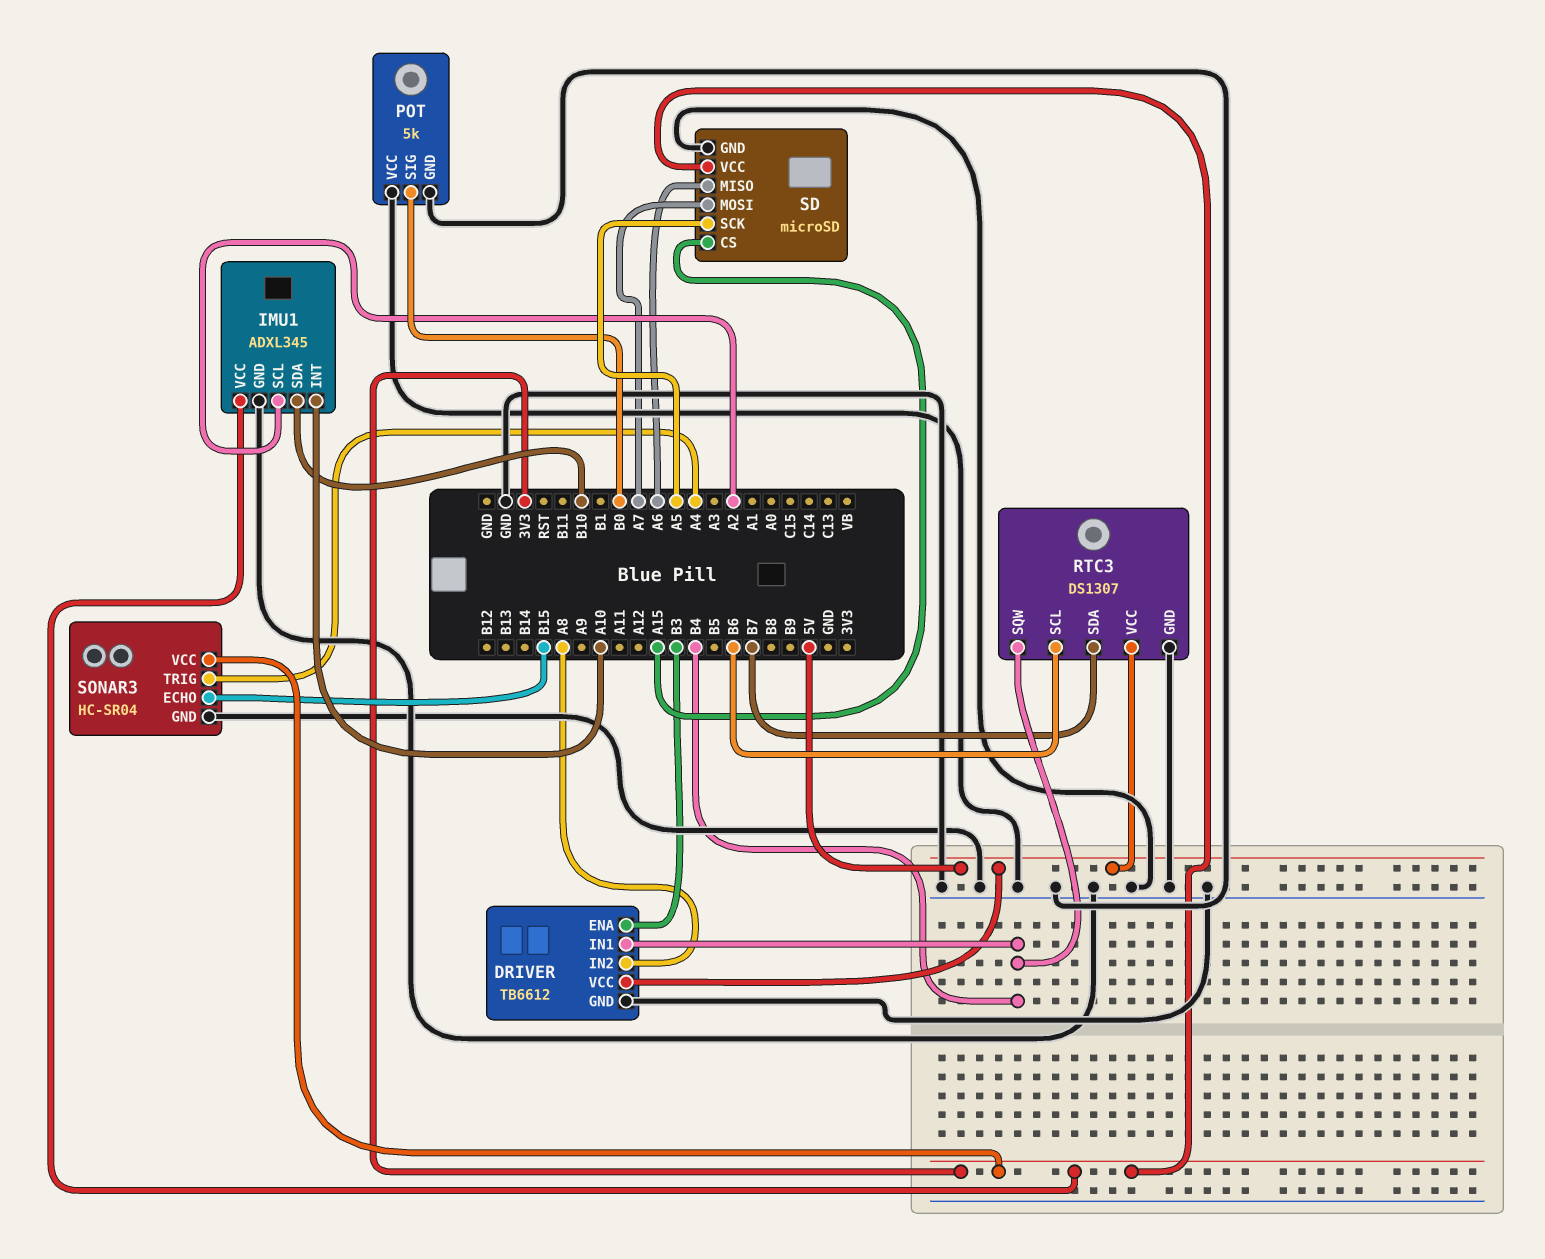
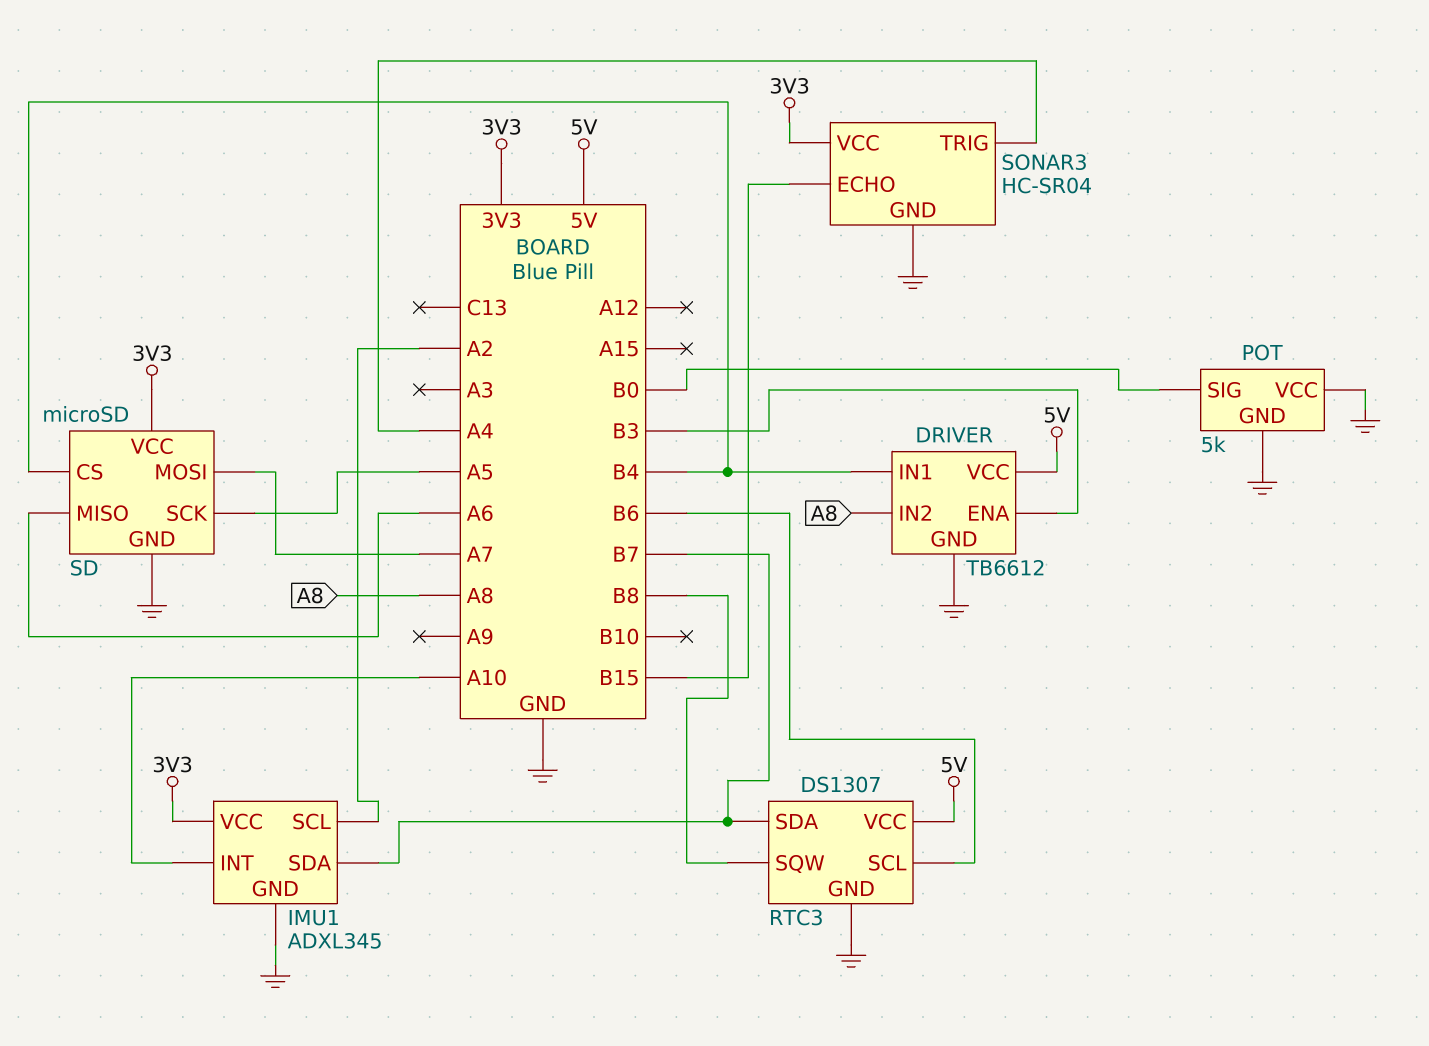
IMU1 pin SDA: B10 -> B7
RTC3 pin SQW: B4 -> B8
SD pin CS: A15 -> B4

